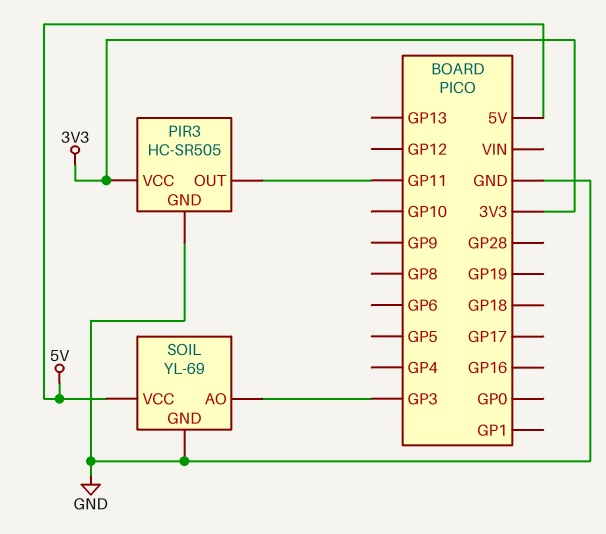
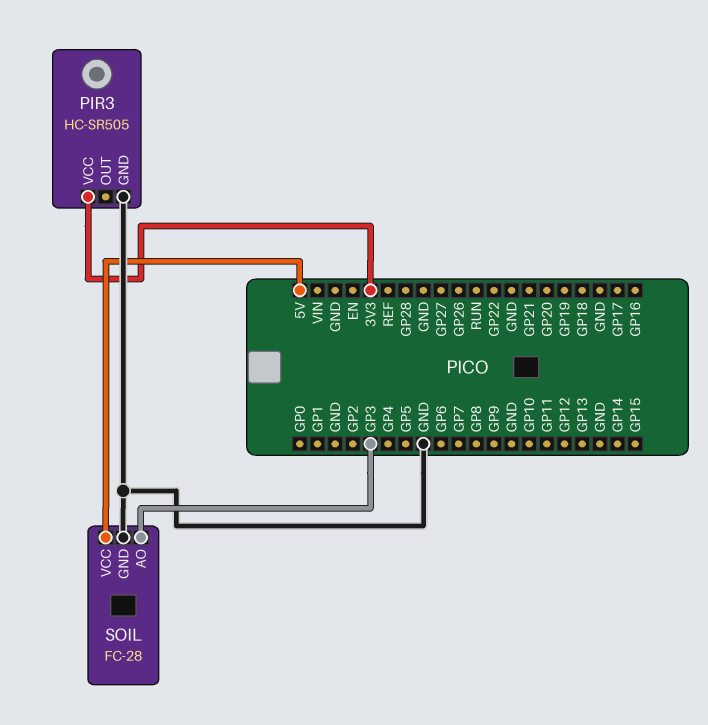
PIR3 pin OUT: GP11 -> none
SOIL: YL-69 -> FC-28

